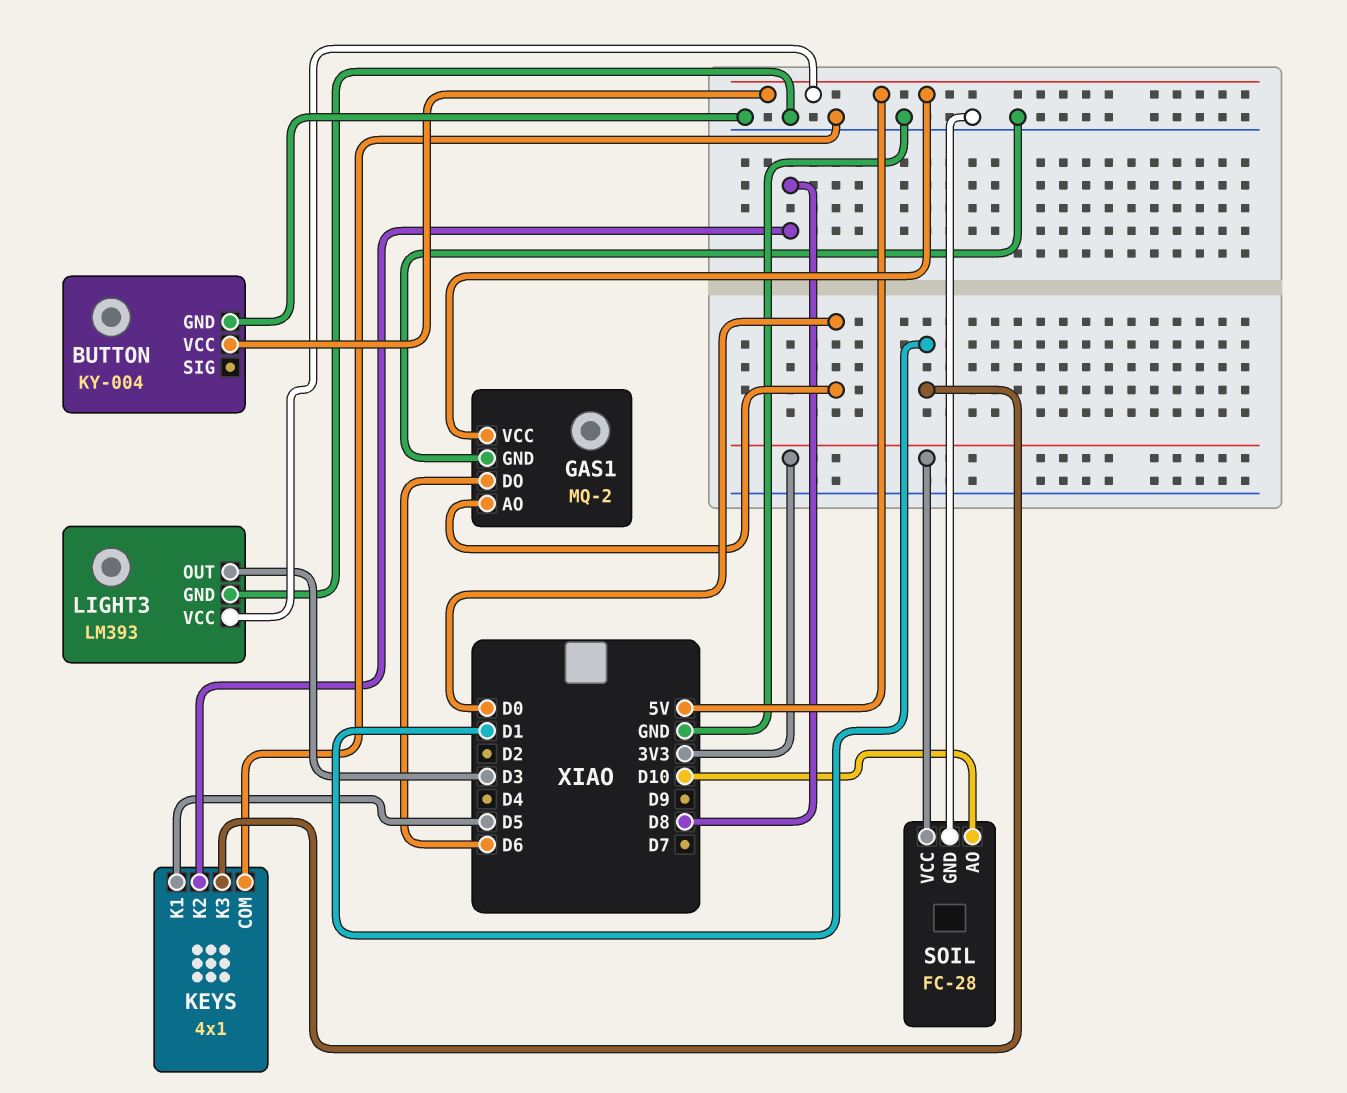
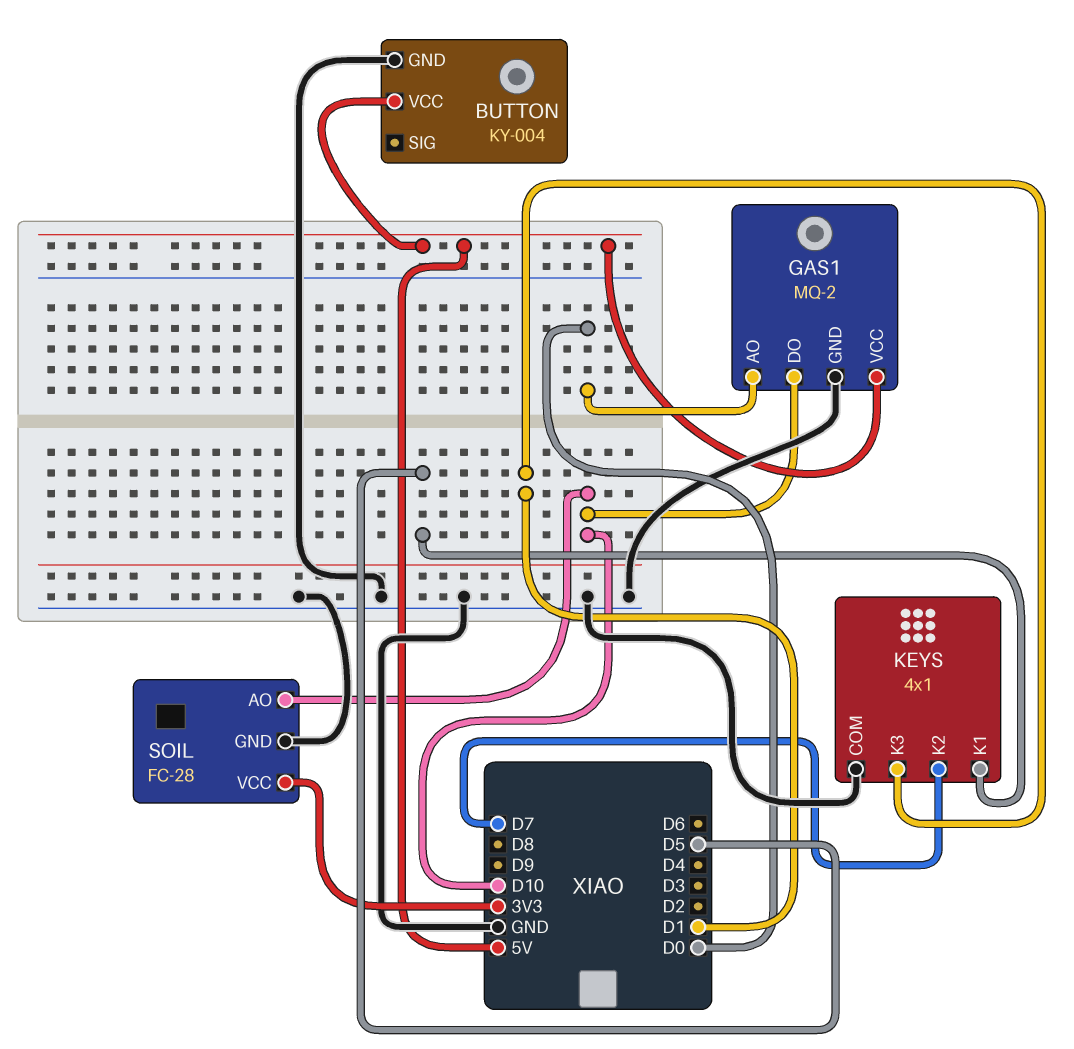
GAS1 pin DO: D6 -> D10
KEYS pin K2: D8 -> D7
LIGHT3: LM393 -> none
LIGHT3 pin GND: GND -> none
LIGHT3 pin OUT: D3 -> none
LIGHT3 pin VCC: 5V -> none

